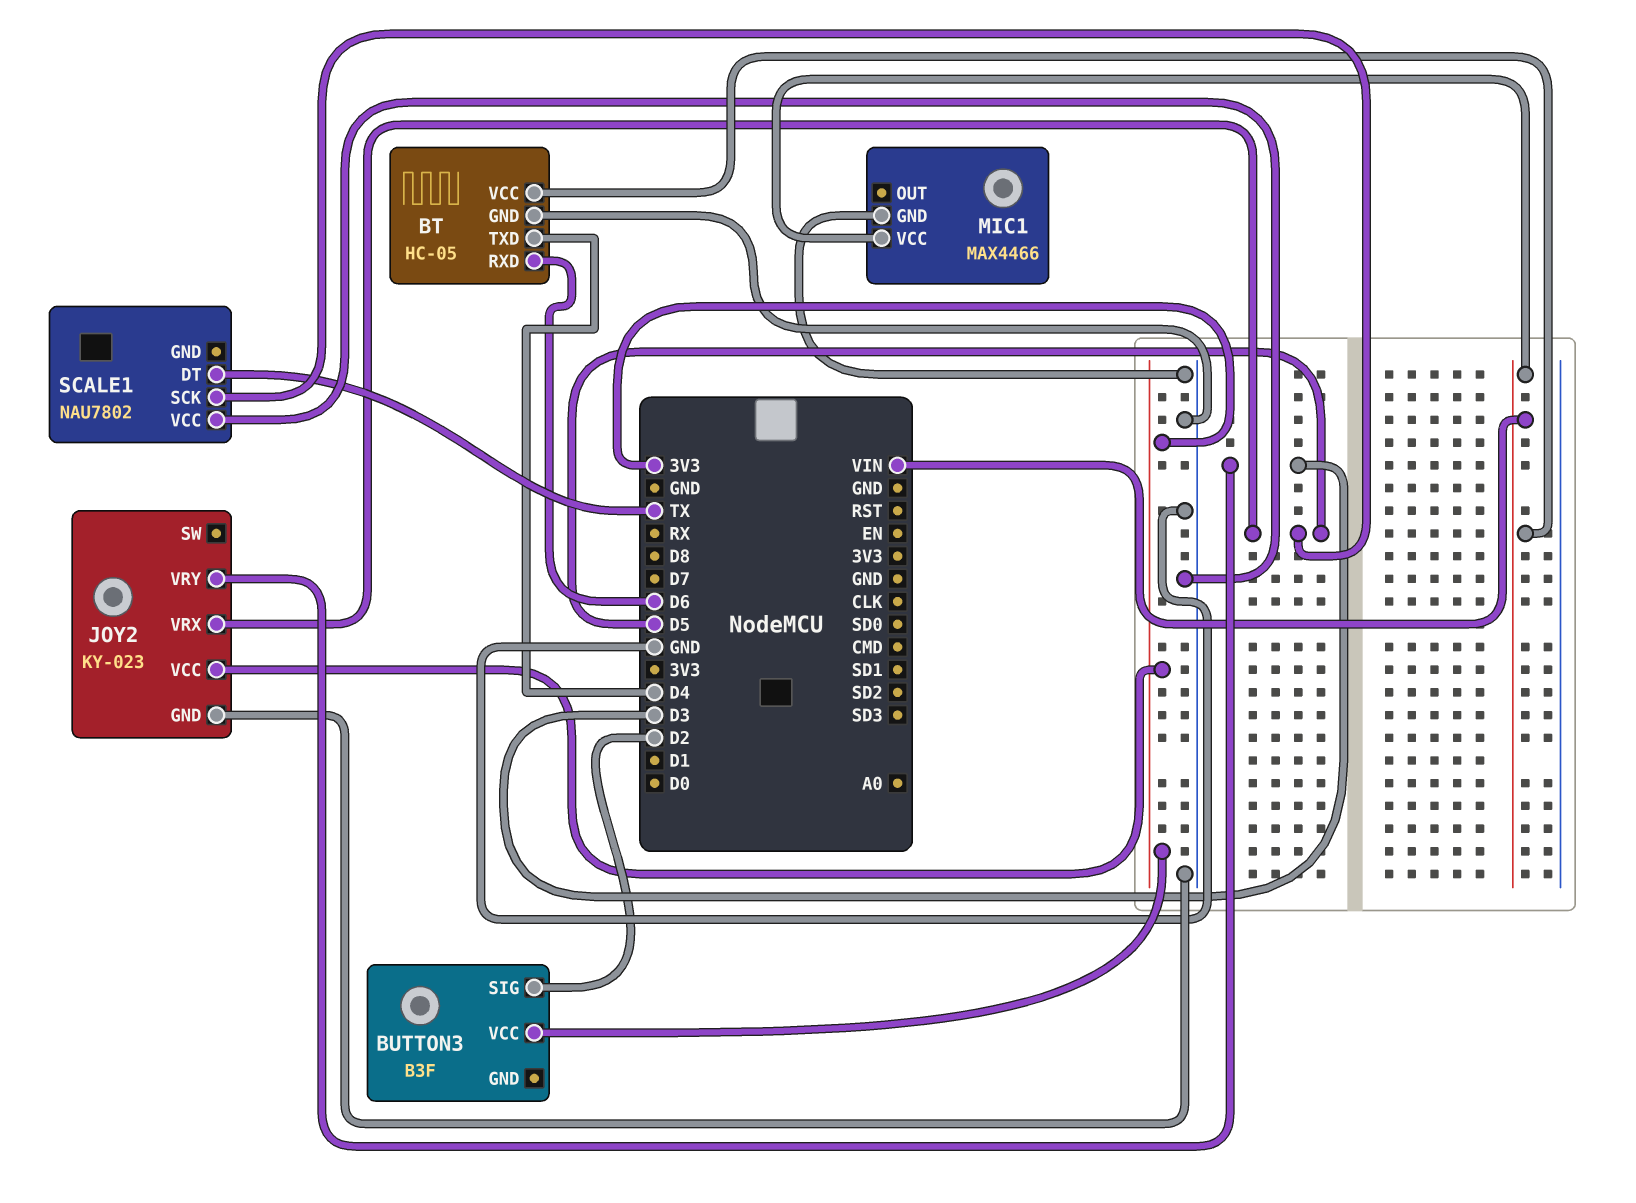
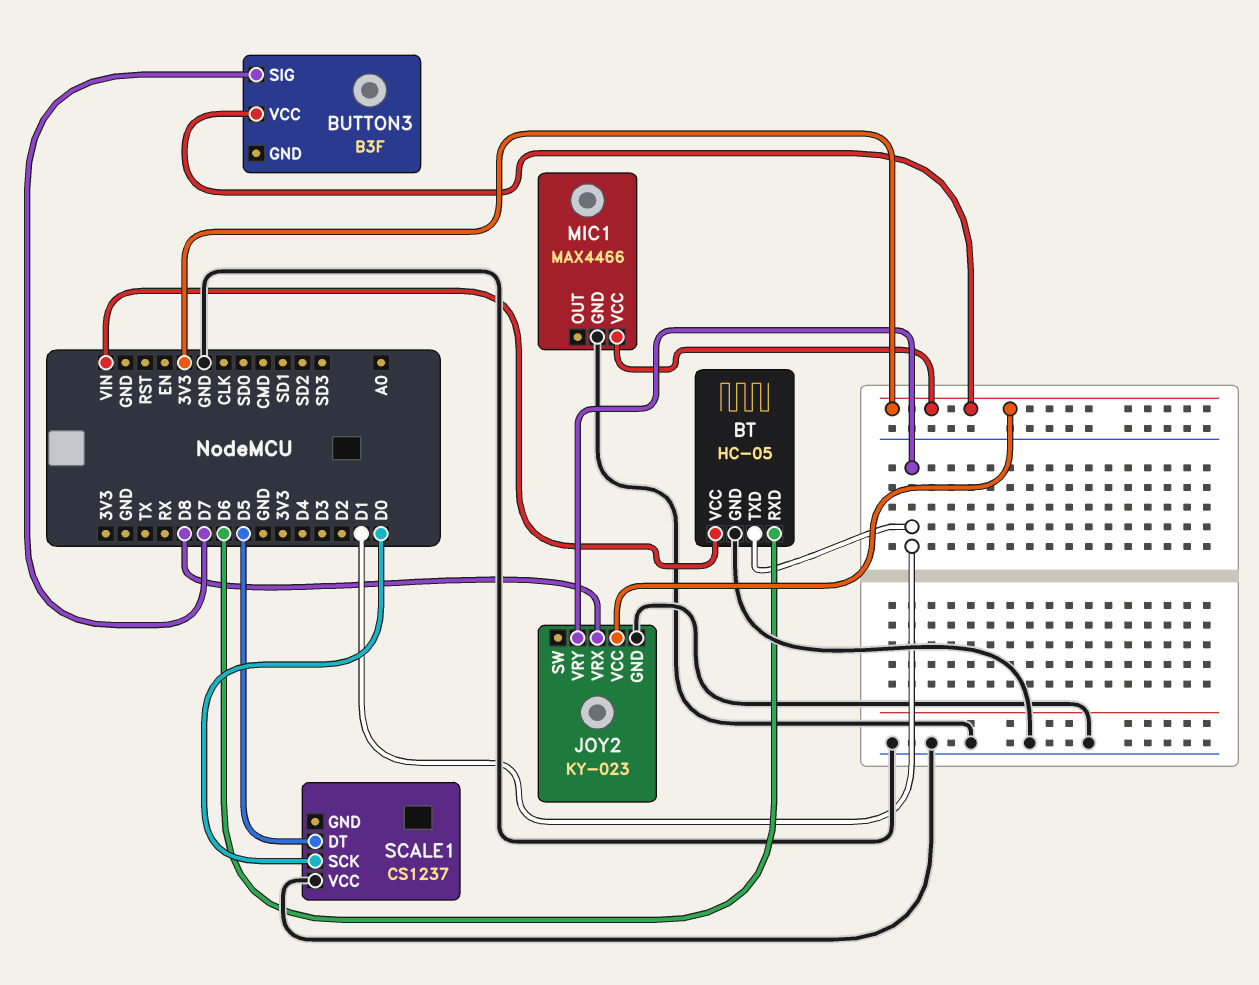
BT pin TXD: D4 -> D1
BUTTON3 pin SIG: D2 -> D7
JOY2 pin VRX: D5 -> D8
JOY2 pin VRY: D3 -> D1
MIC1 pin VCC: VIN -> 3V3
SCALE1: NAU7802 -> CS1237
SCALE1 pin DT: TX -> D5
SCALE1 pin SCK: D5 -> D0

